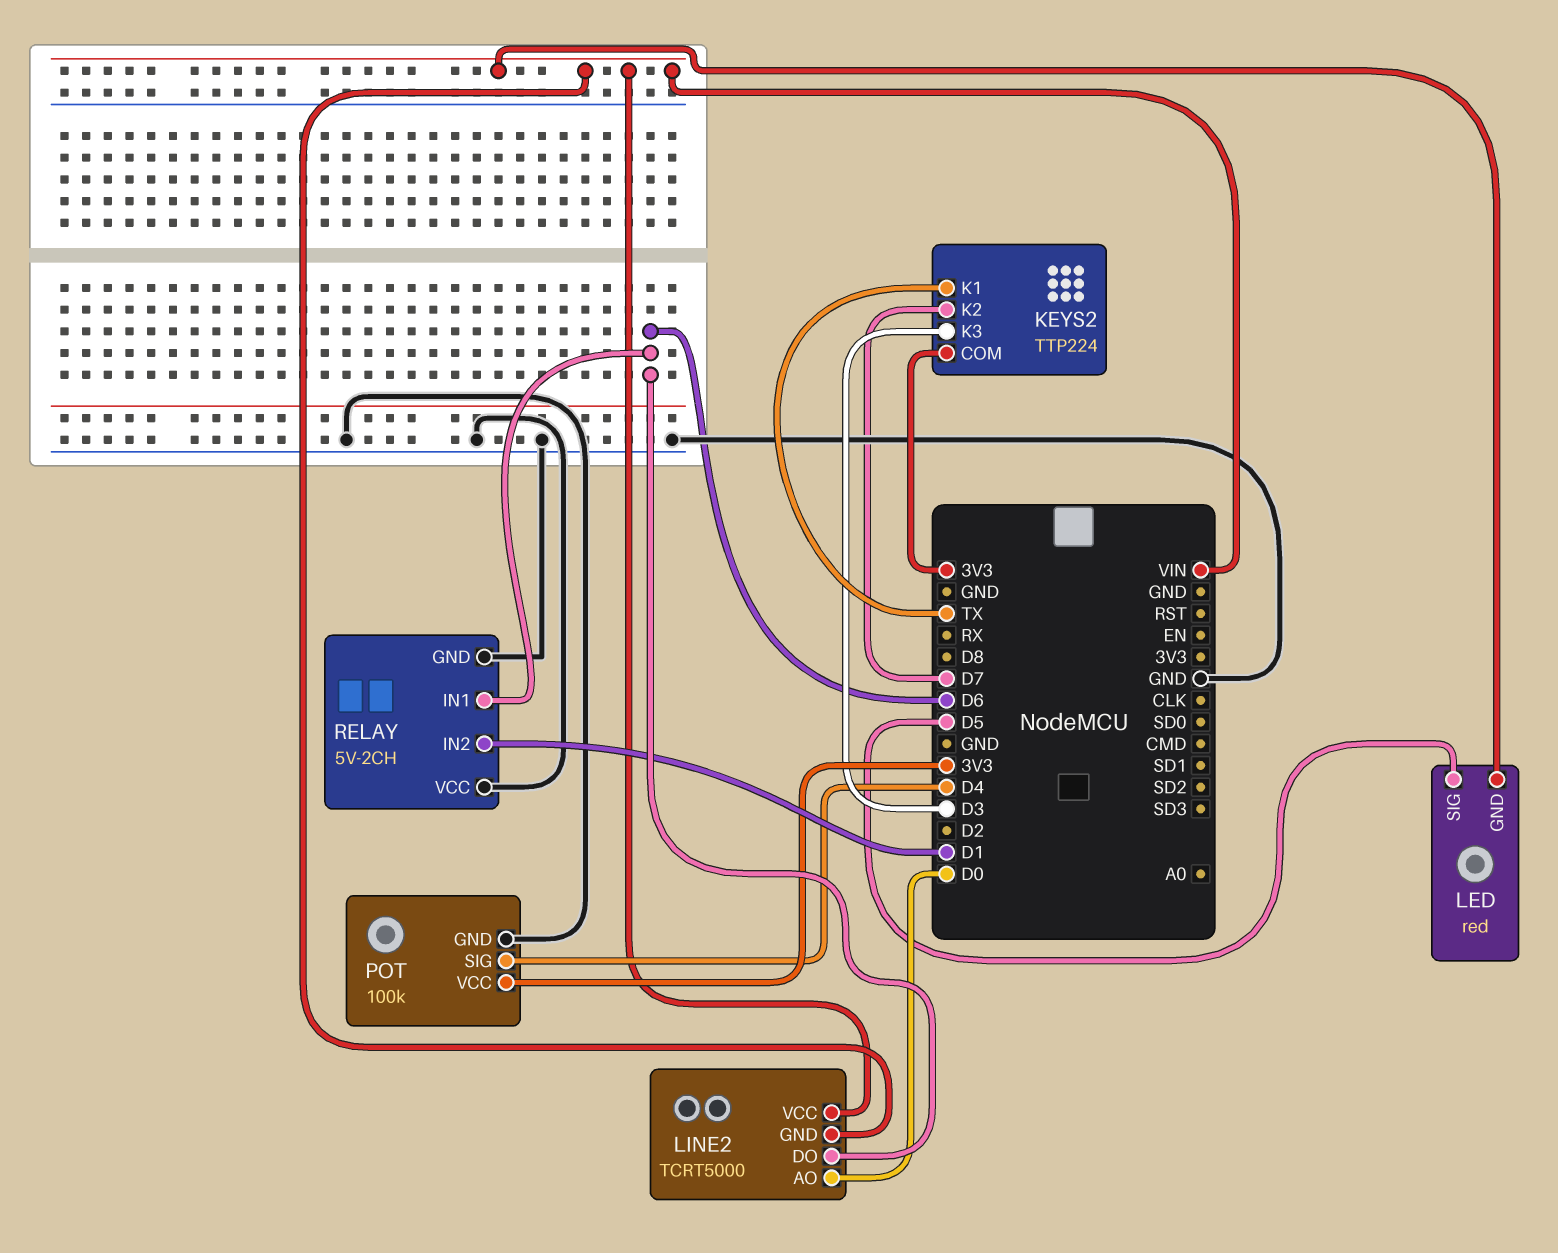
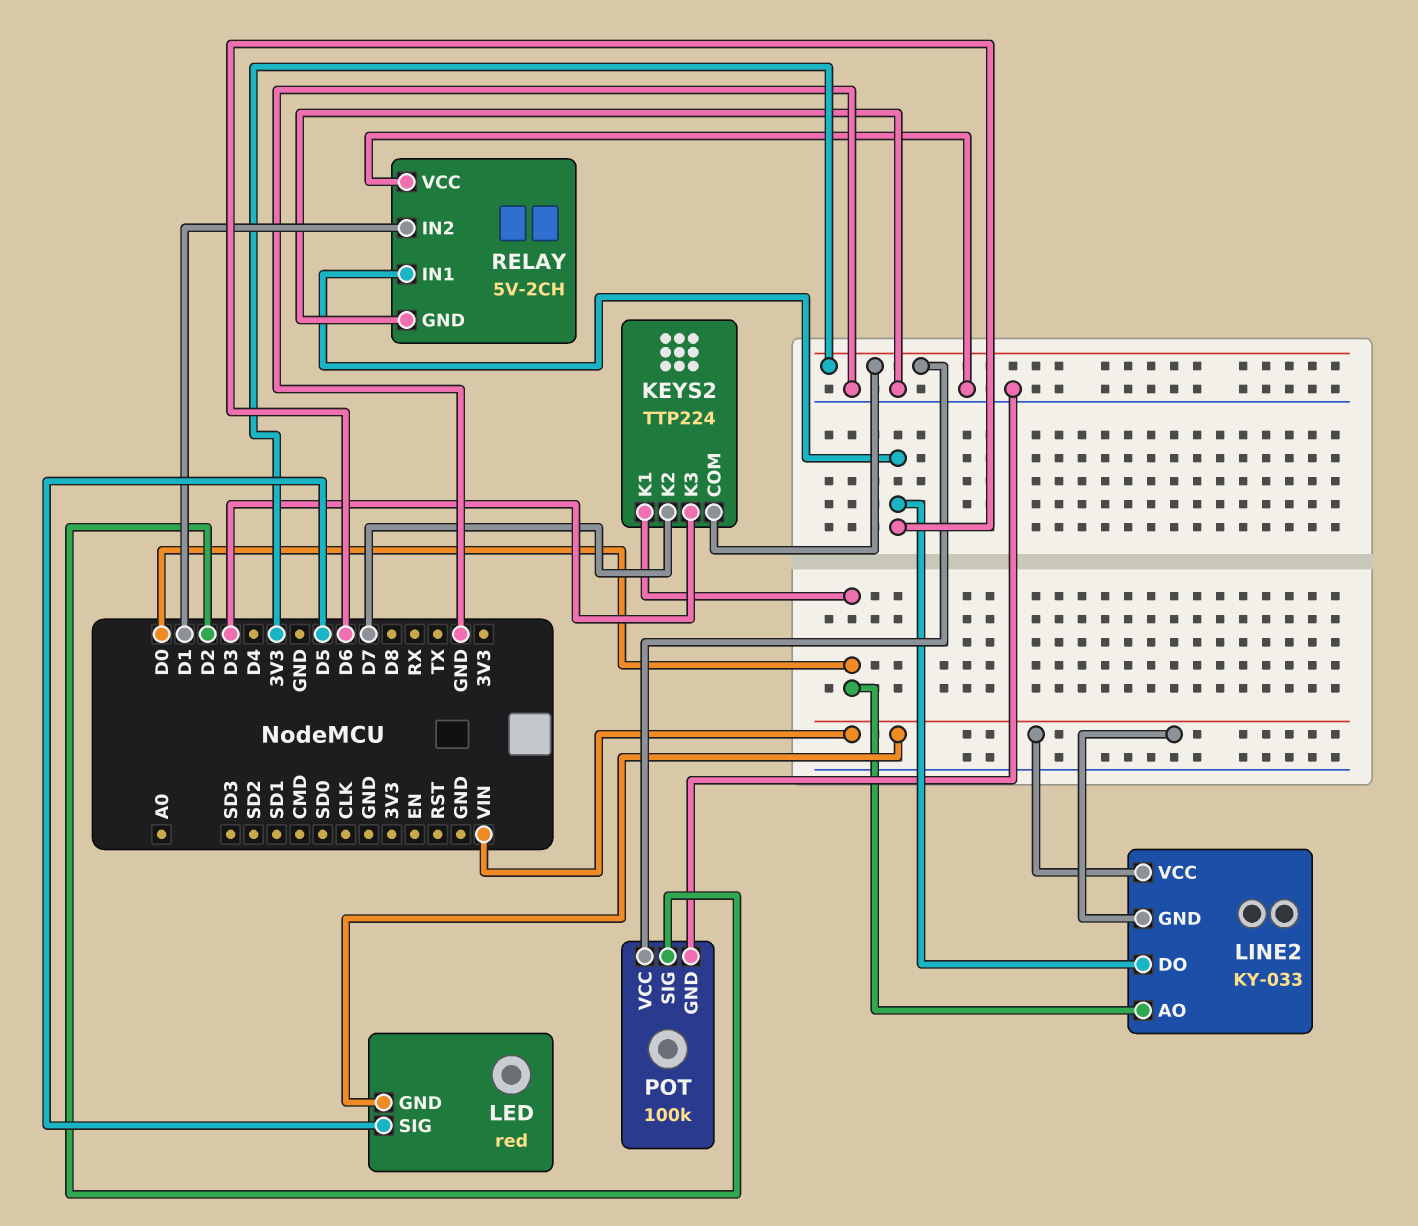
KEYS2 pin K1: TX -> D0
LINE2: TCRT5000 -> KY-033
POT pin SIG: D4 -> D2

